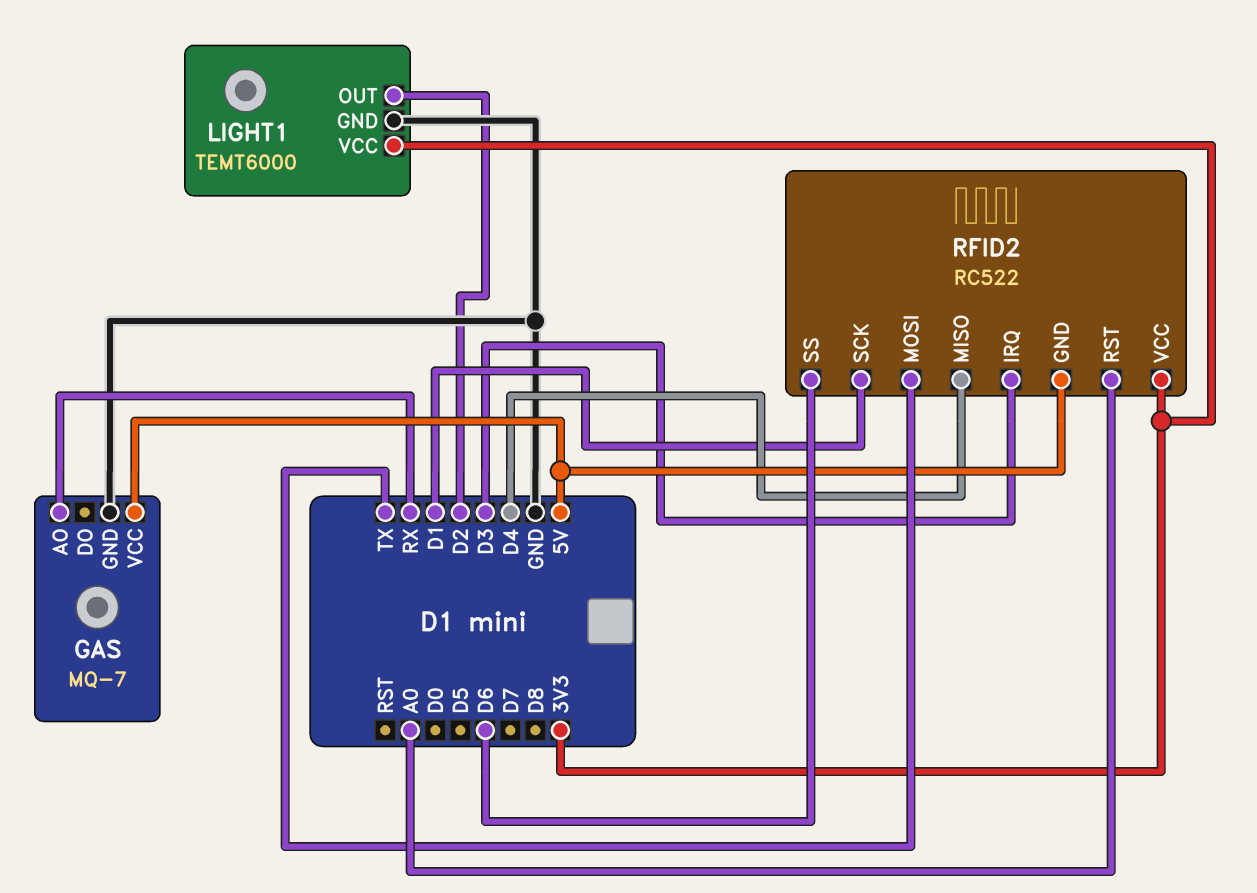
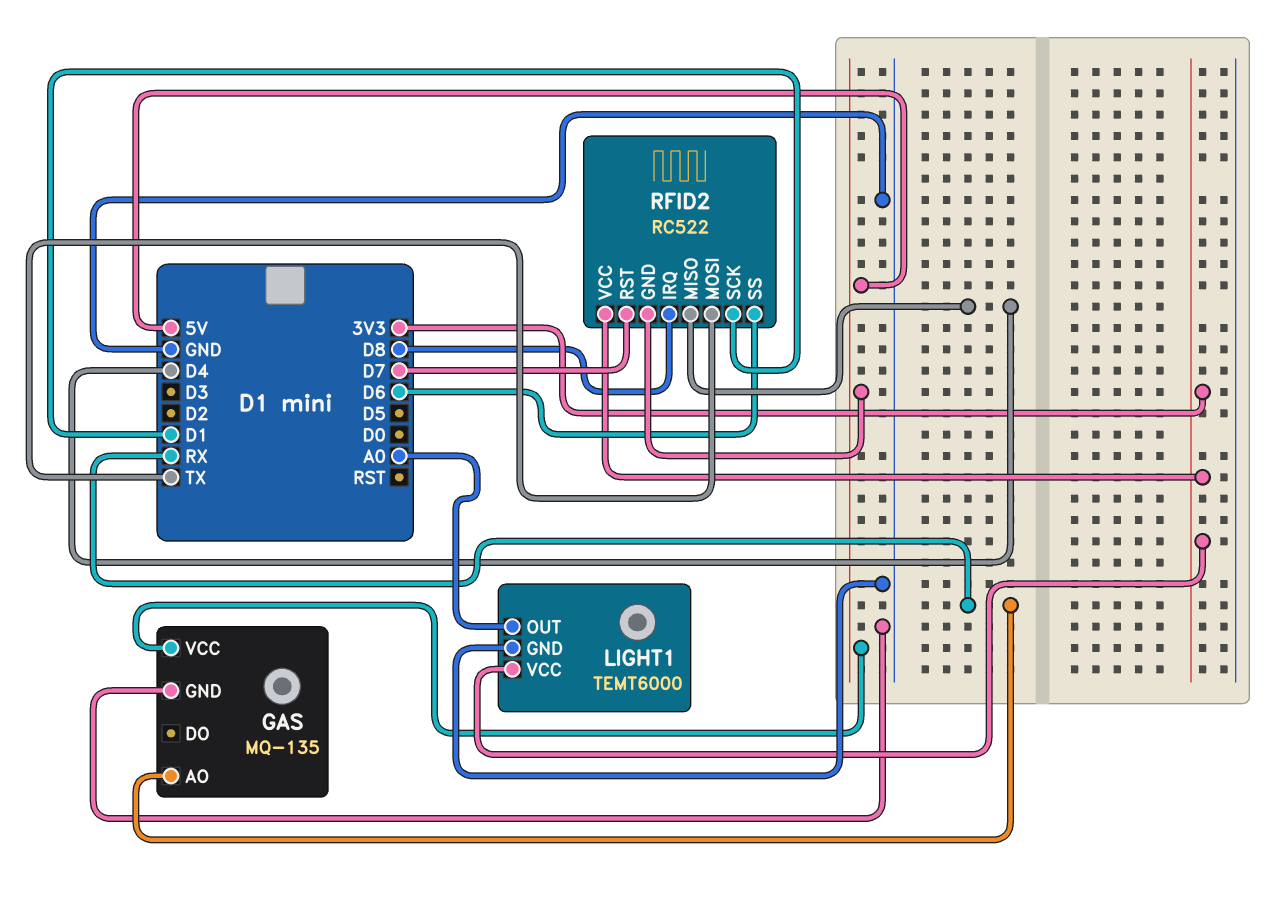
GAS: MQ-7 -> MQ-135
LIGHT1 pin OUT: D2 -> A0
RFID2 pin IRQ: D3 -> D8
RFID2 pin RST: A0 -> D7

